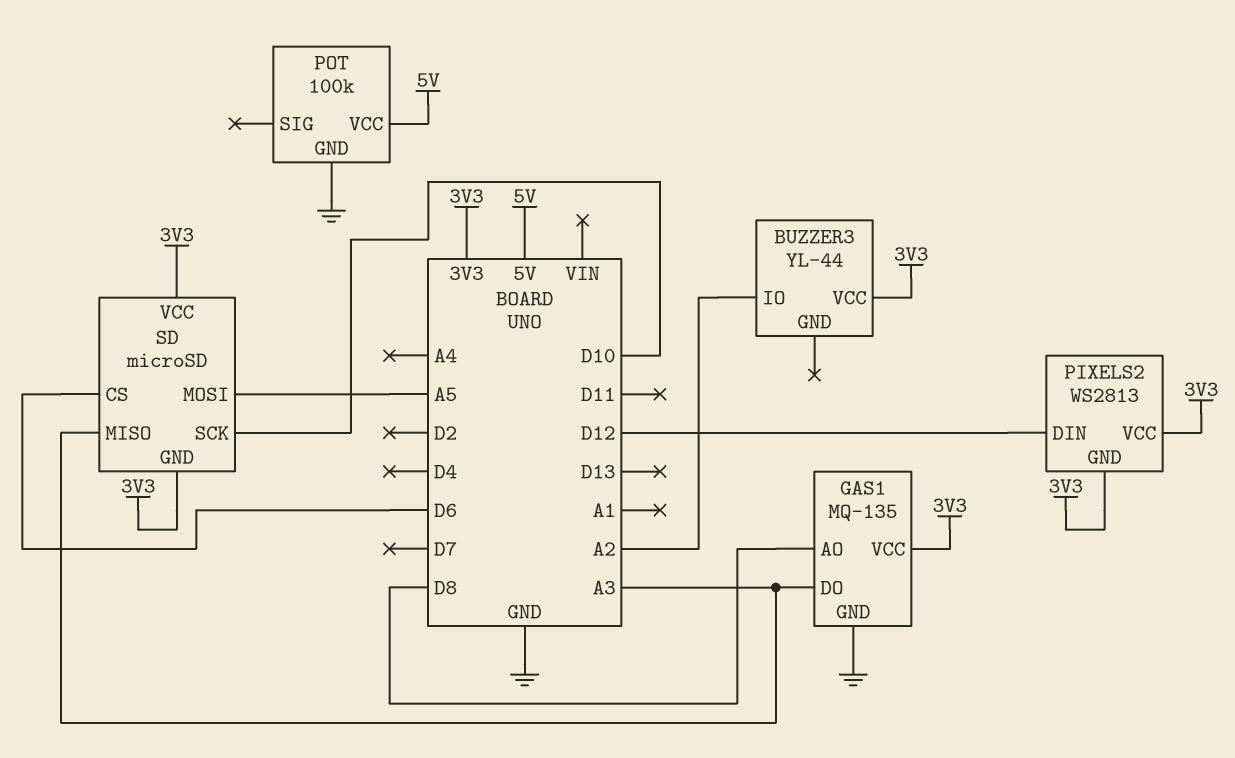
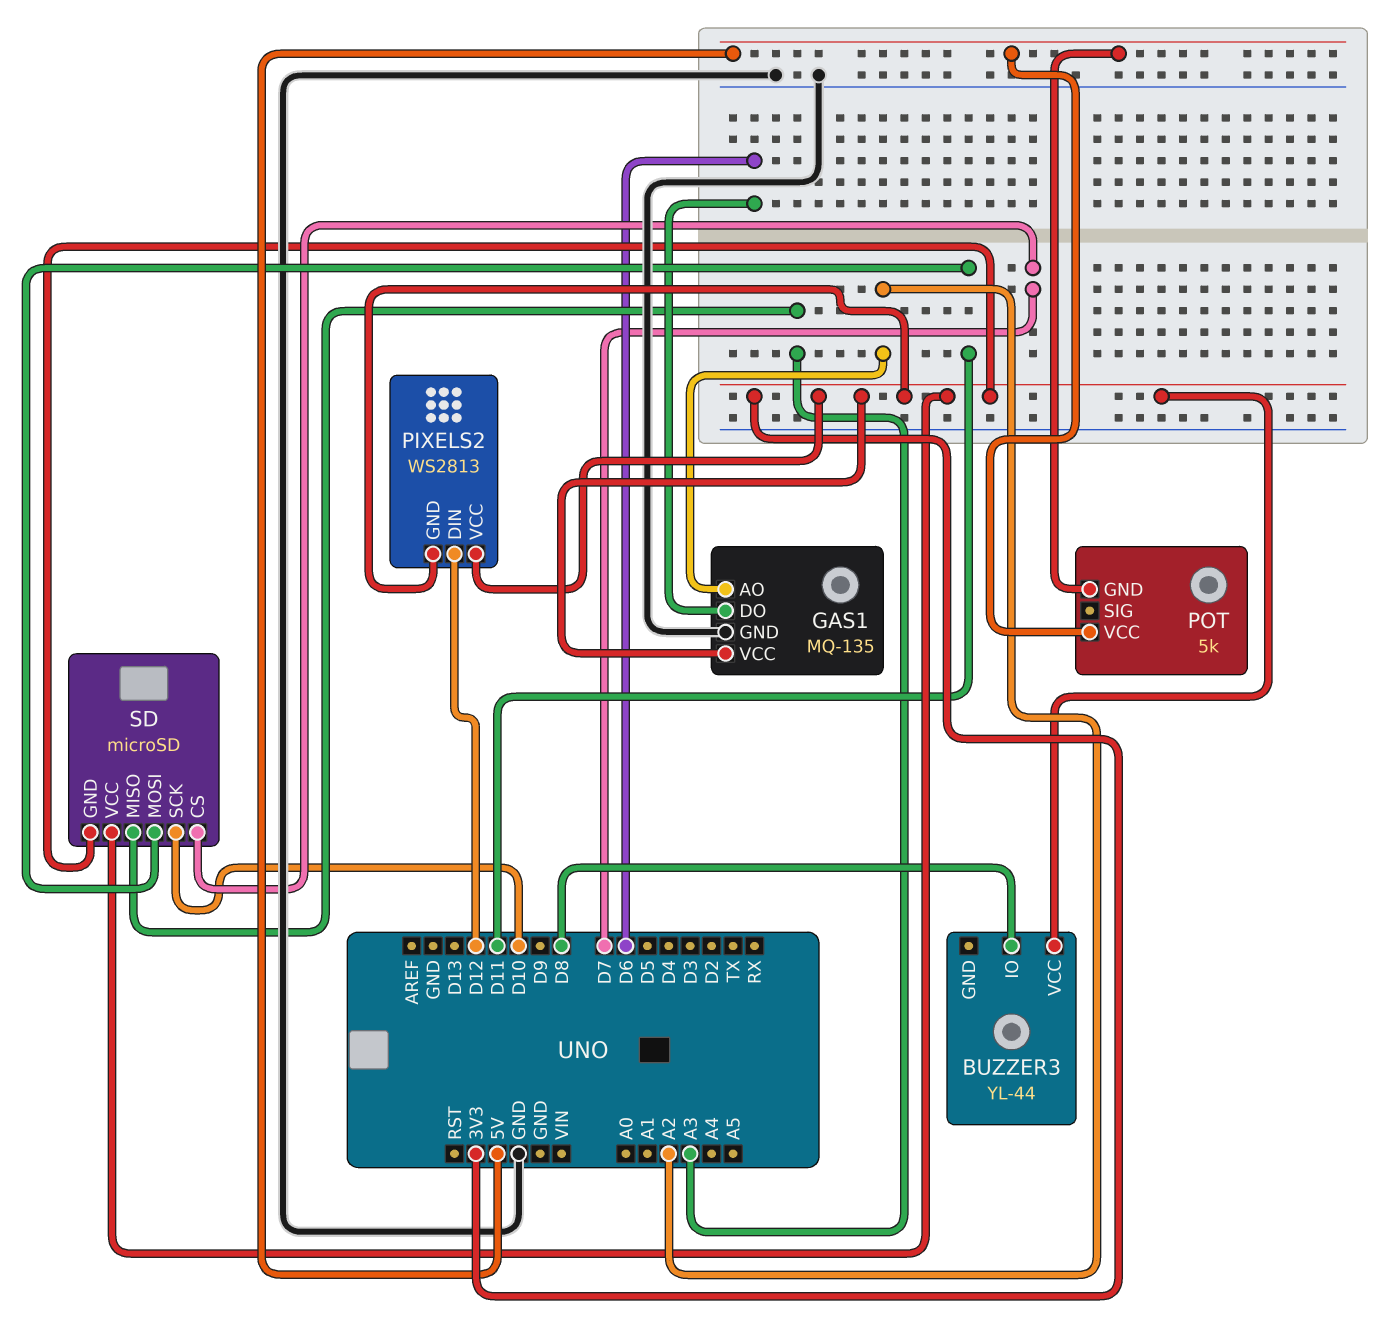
BUZZER3 pin IO: A2 -> D8
GAS1 pin AO: D8 -> A2
GAS1 pin DO: A3 -> D6
POT: 100k -> 5k
POT pin GND: GND -> 5V
SD pin CS: D6 -> D7
SD pin MOSI: A5 -> D11

